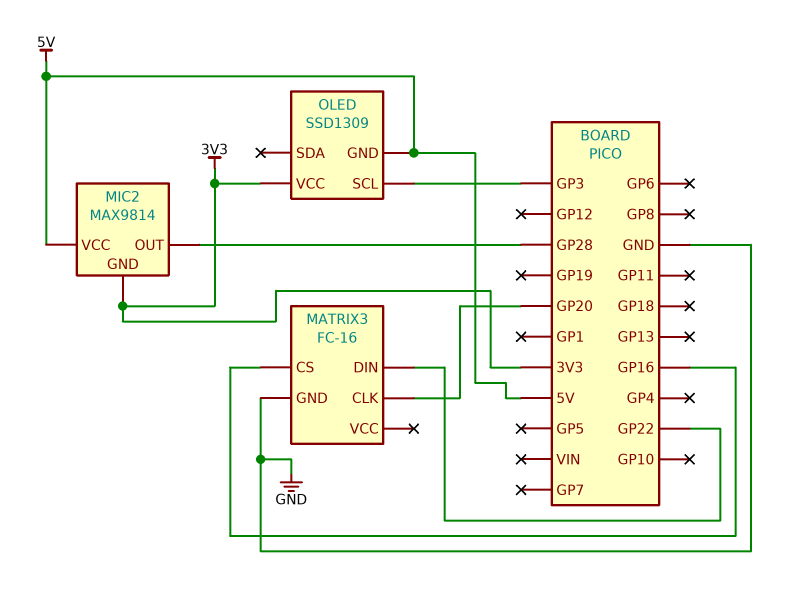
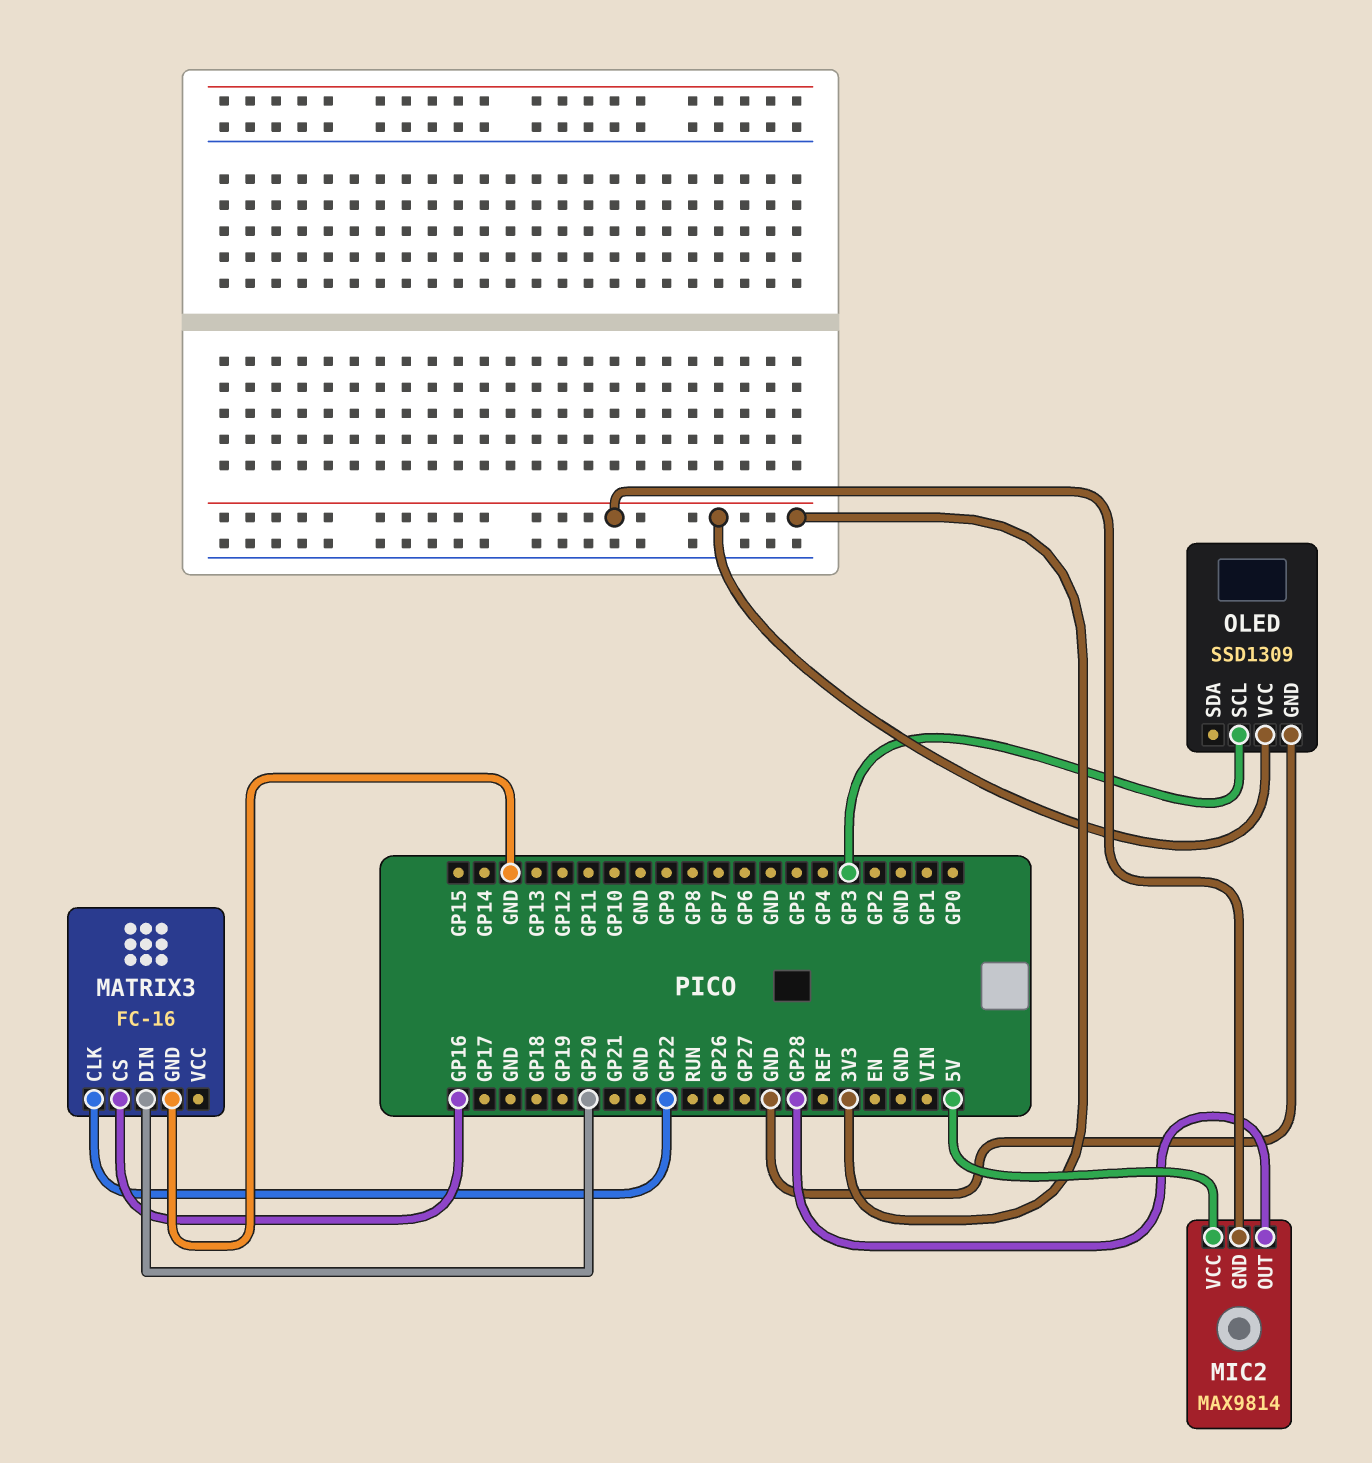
MATRIX3 pin CLK: GP20 -> GP22
MATRIX3 pin DIN: GP22 -> GP20
OLED pin GND: 5V -> GND

